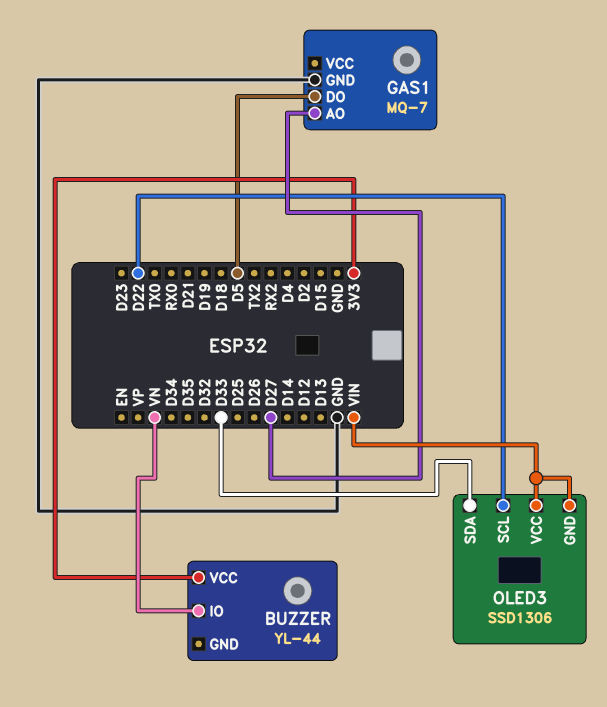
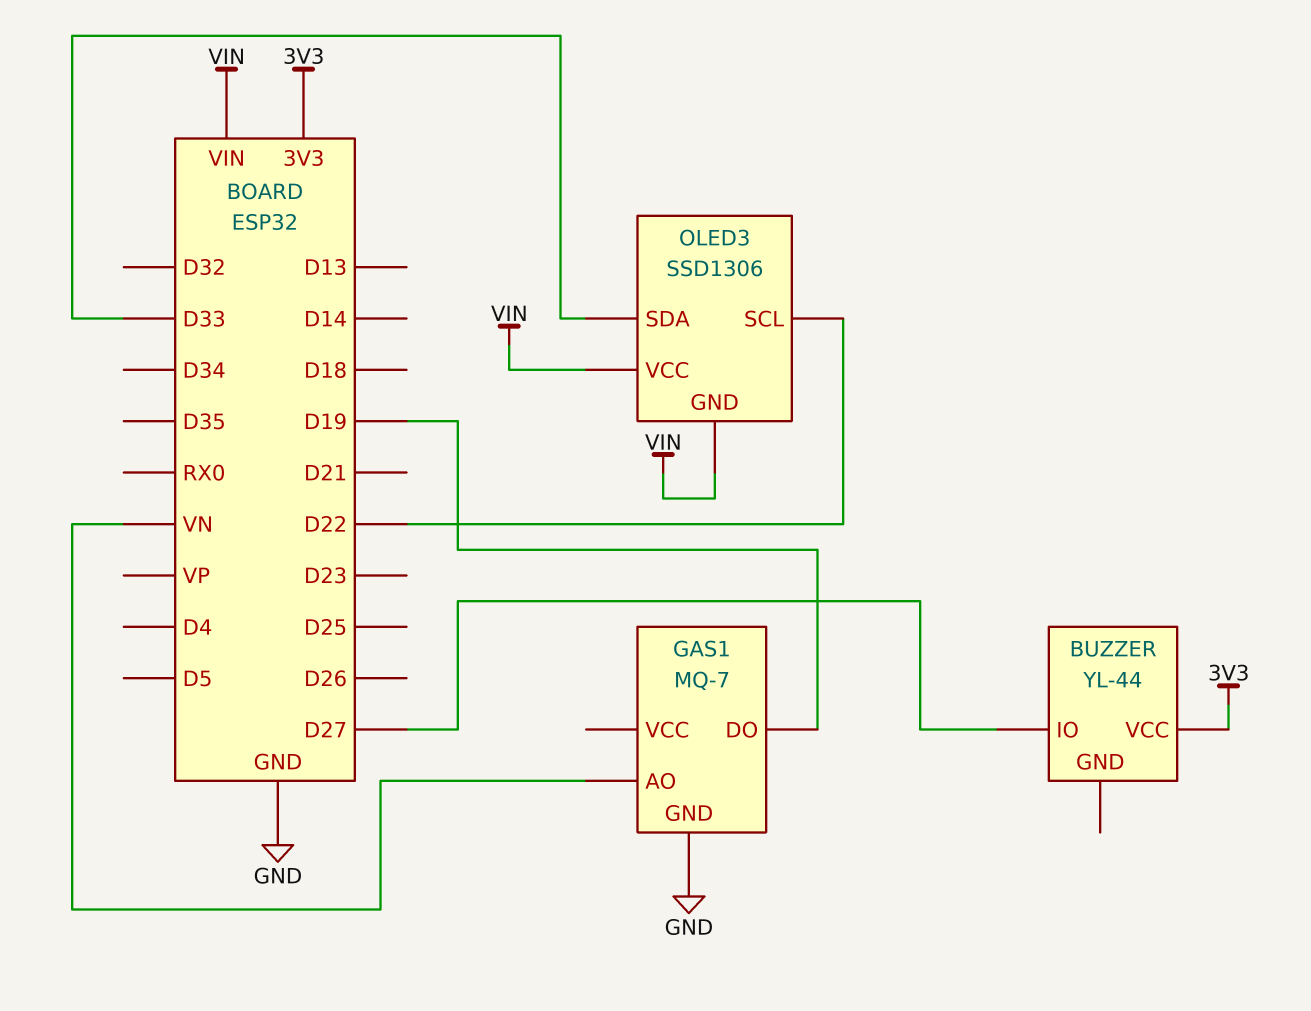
BUZZER pin IO: VN -> D27
GAS1 pin AO: D27 -> VN
GAS1 pin DO: D5 -> D19

